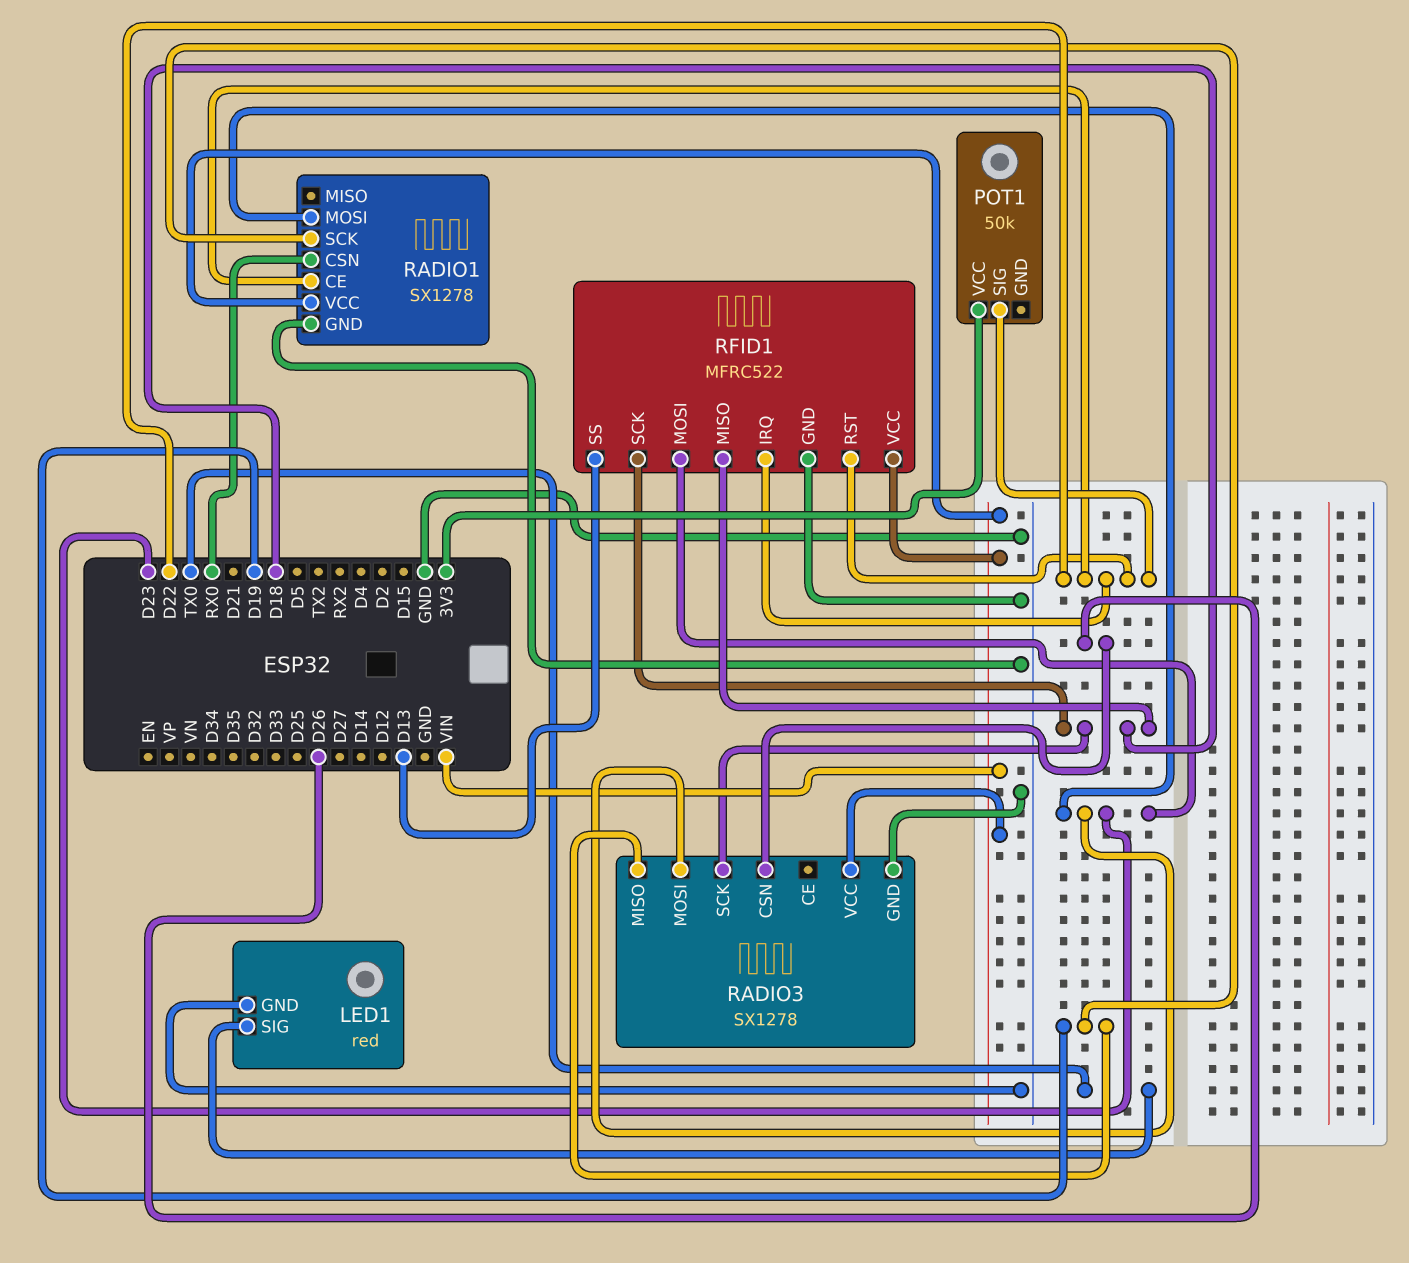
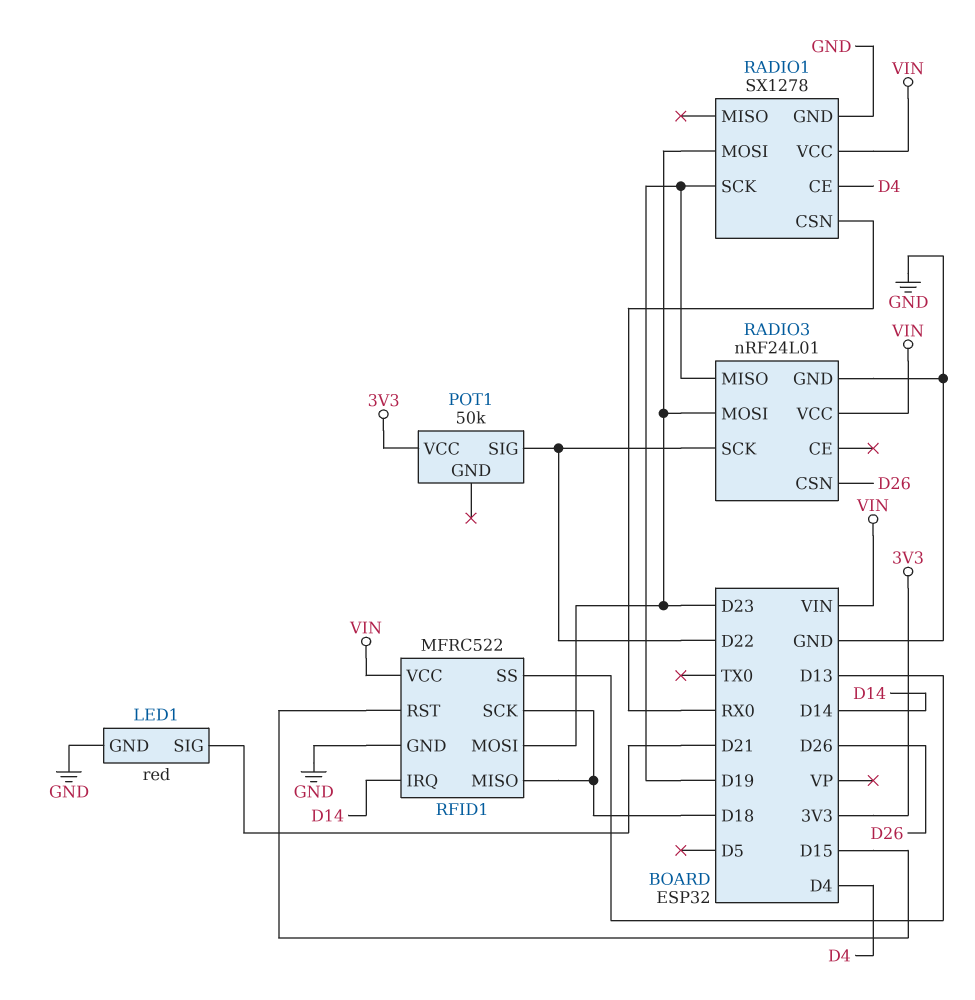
LED1 pin SIG: TX0 -> D21
RADIO1 pin CE: D22 -> D4
RADIO3: SX1278 -> nRF24L01
RADIO3 pin SCK: D18 -> D22
RFID1 pin IRQ: D22 -> D14
RFID1 pin RST: D22 -> D15

